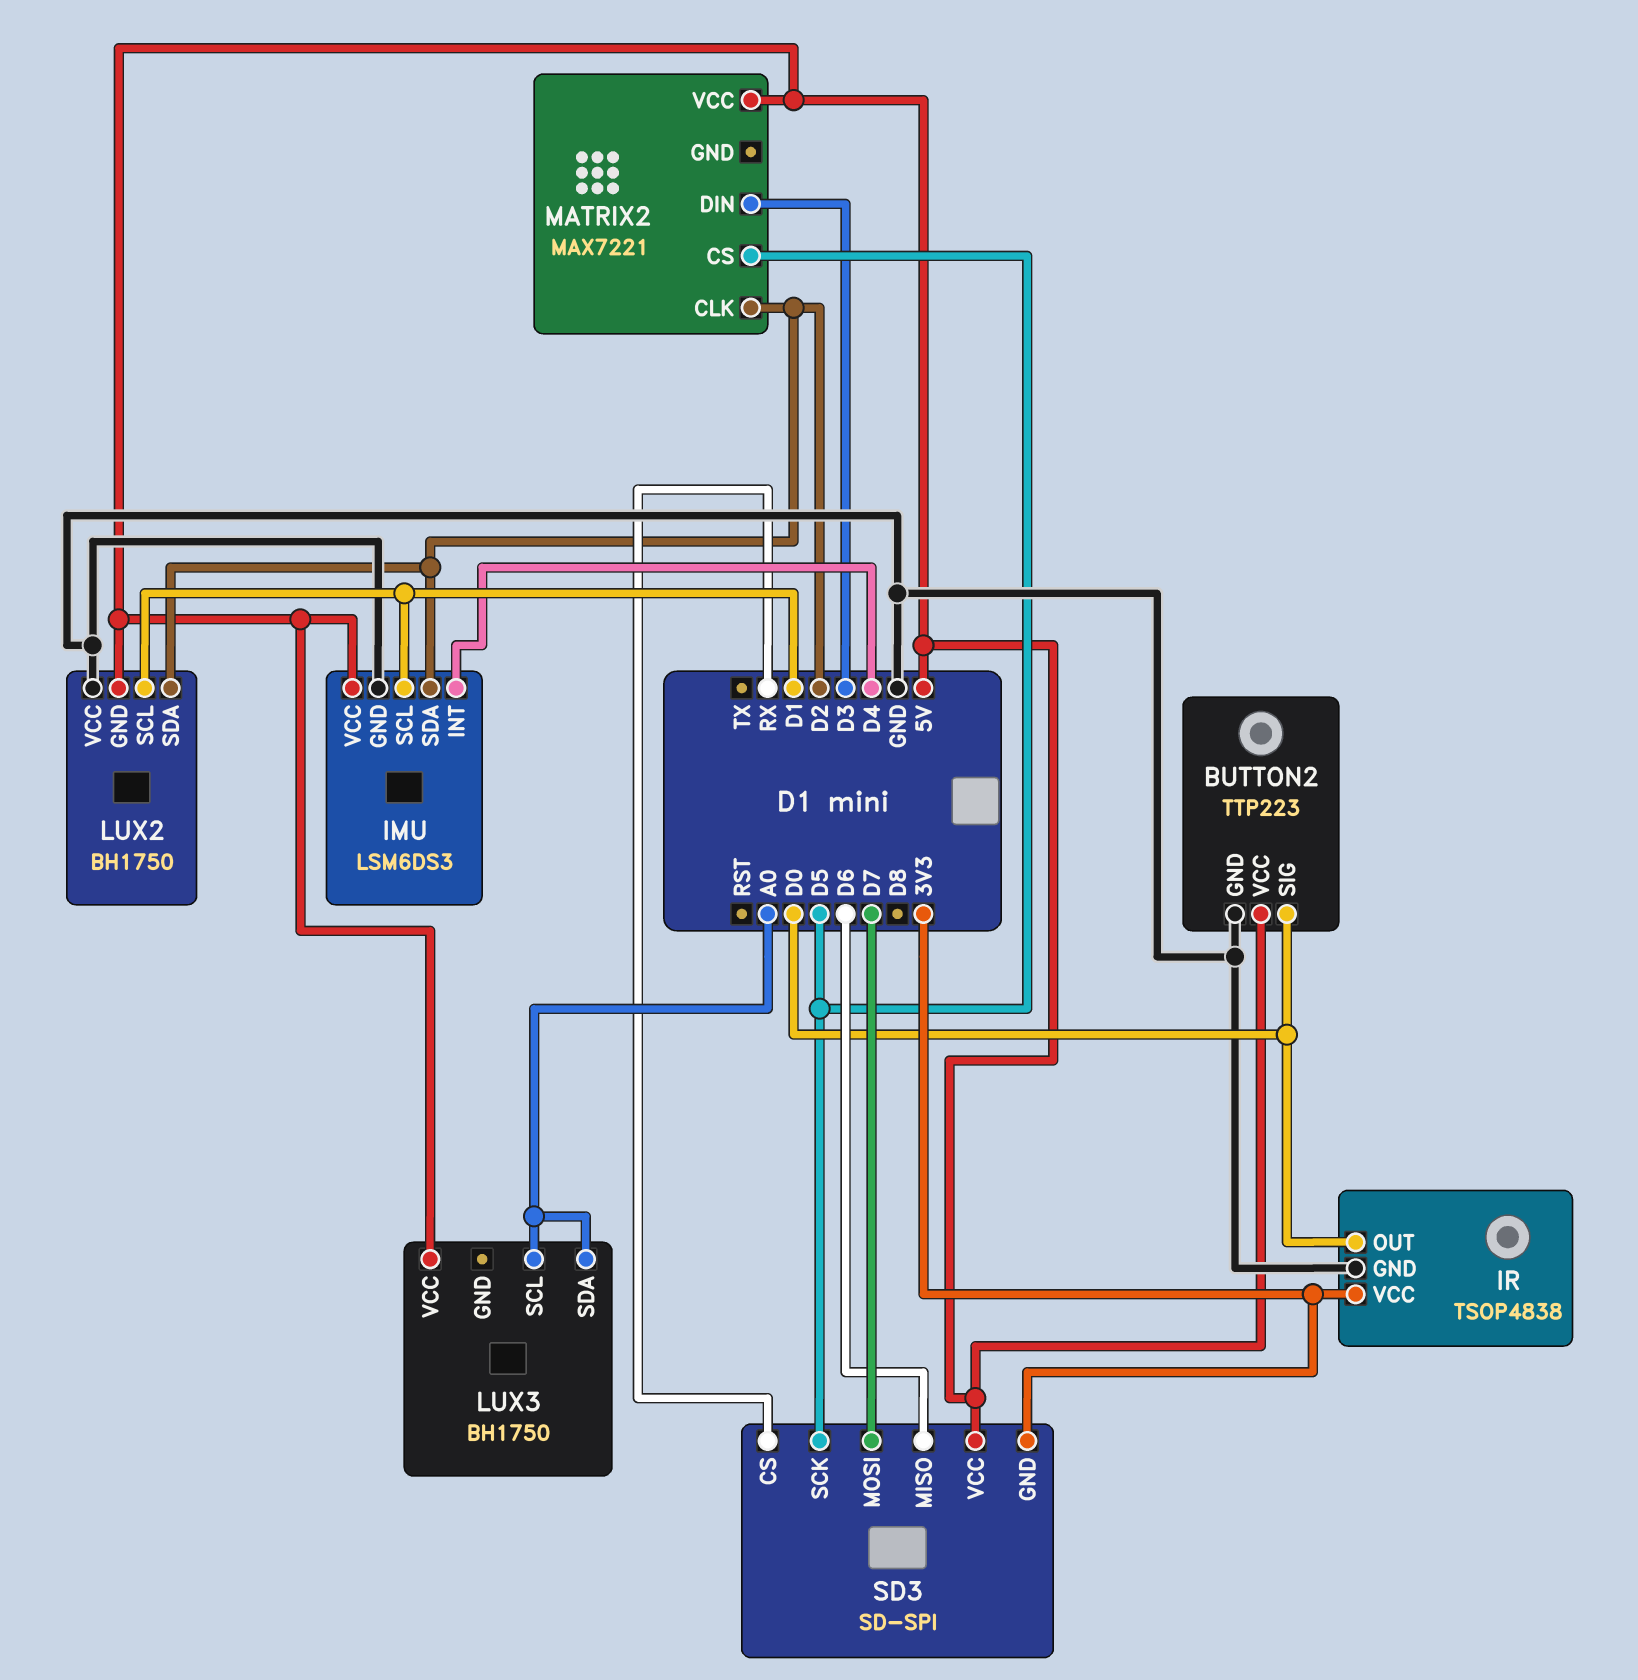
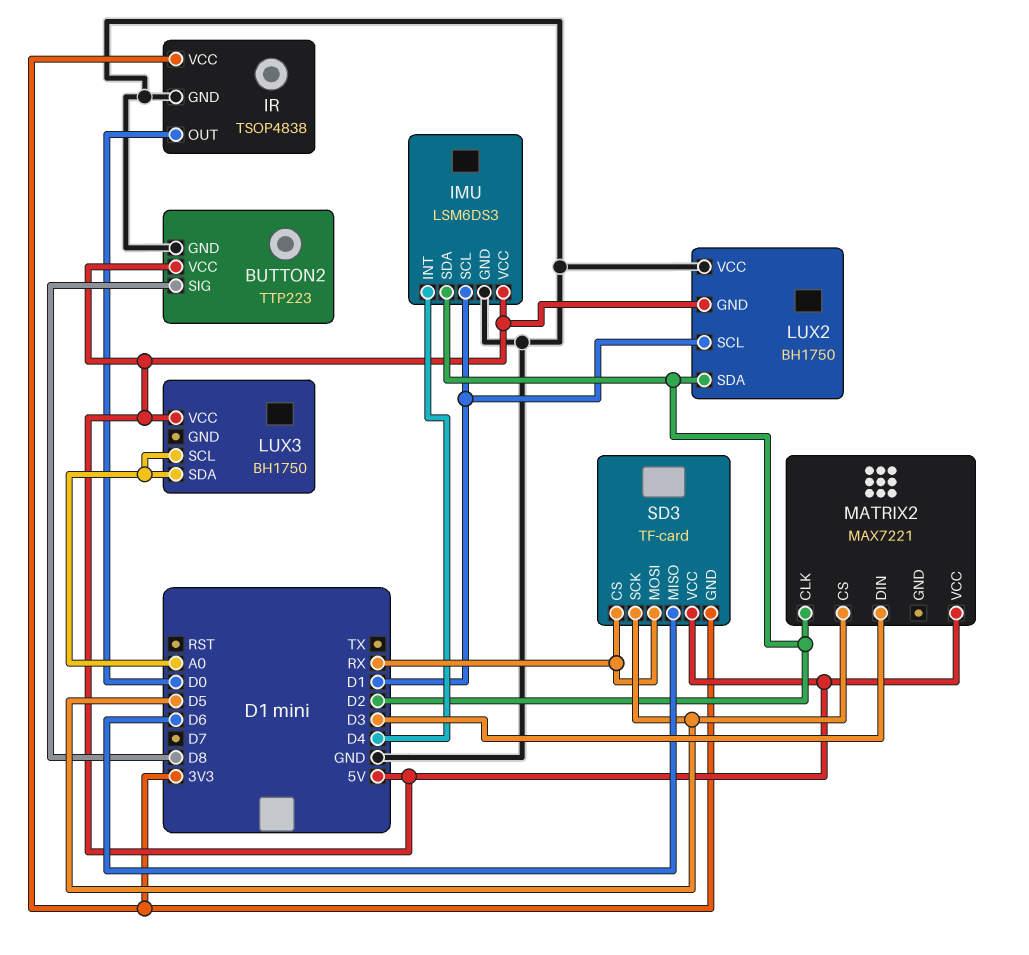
BUTTON2 pin SIG: D0 -> D8
SD3: SD-SPI -> TF-card
SD3 pin MOSI: D7 -> RX

